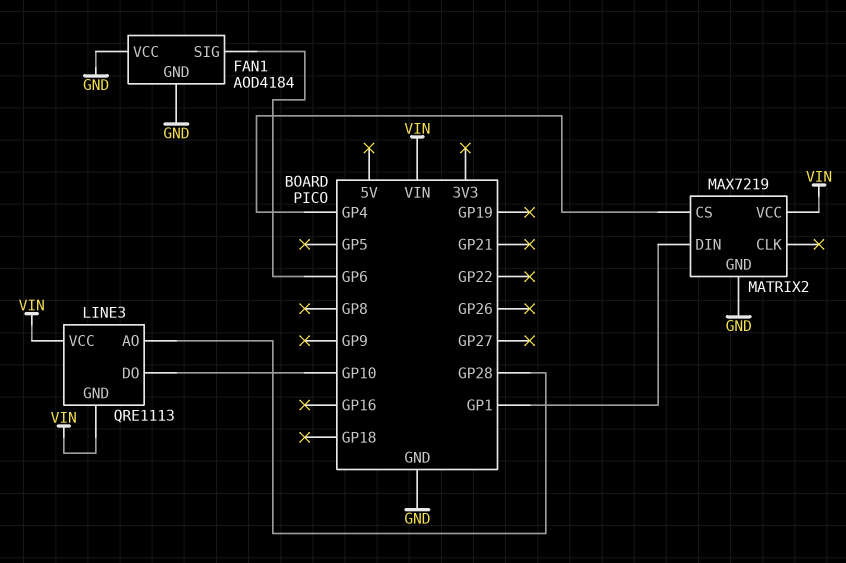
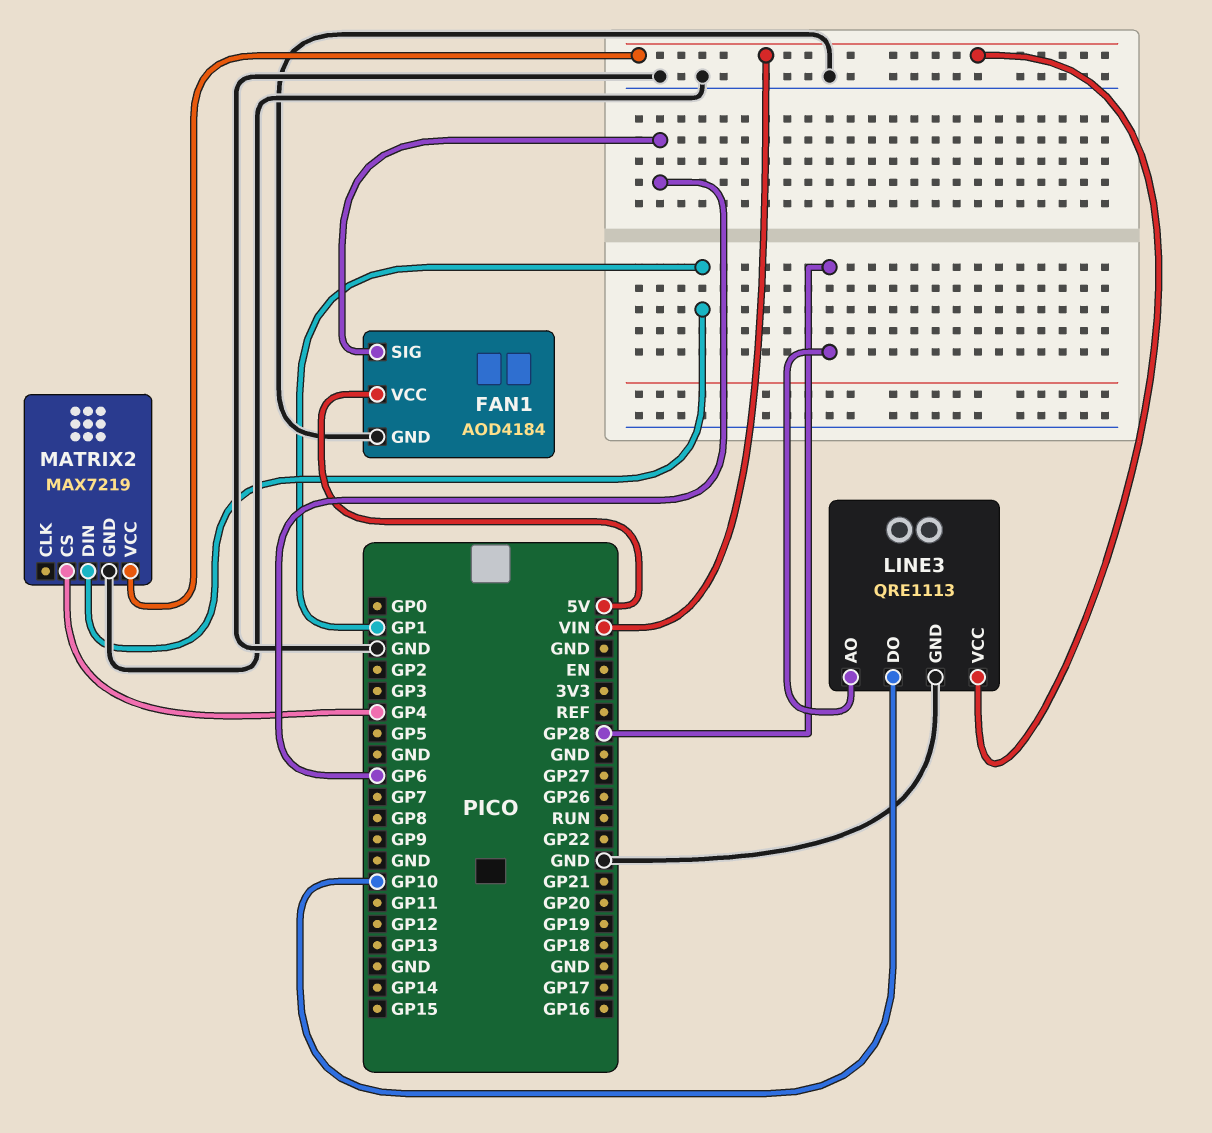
FAN1 pin VCC: GND -> 5V
LINE3 pin GND: VIN -> GND

